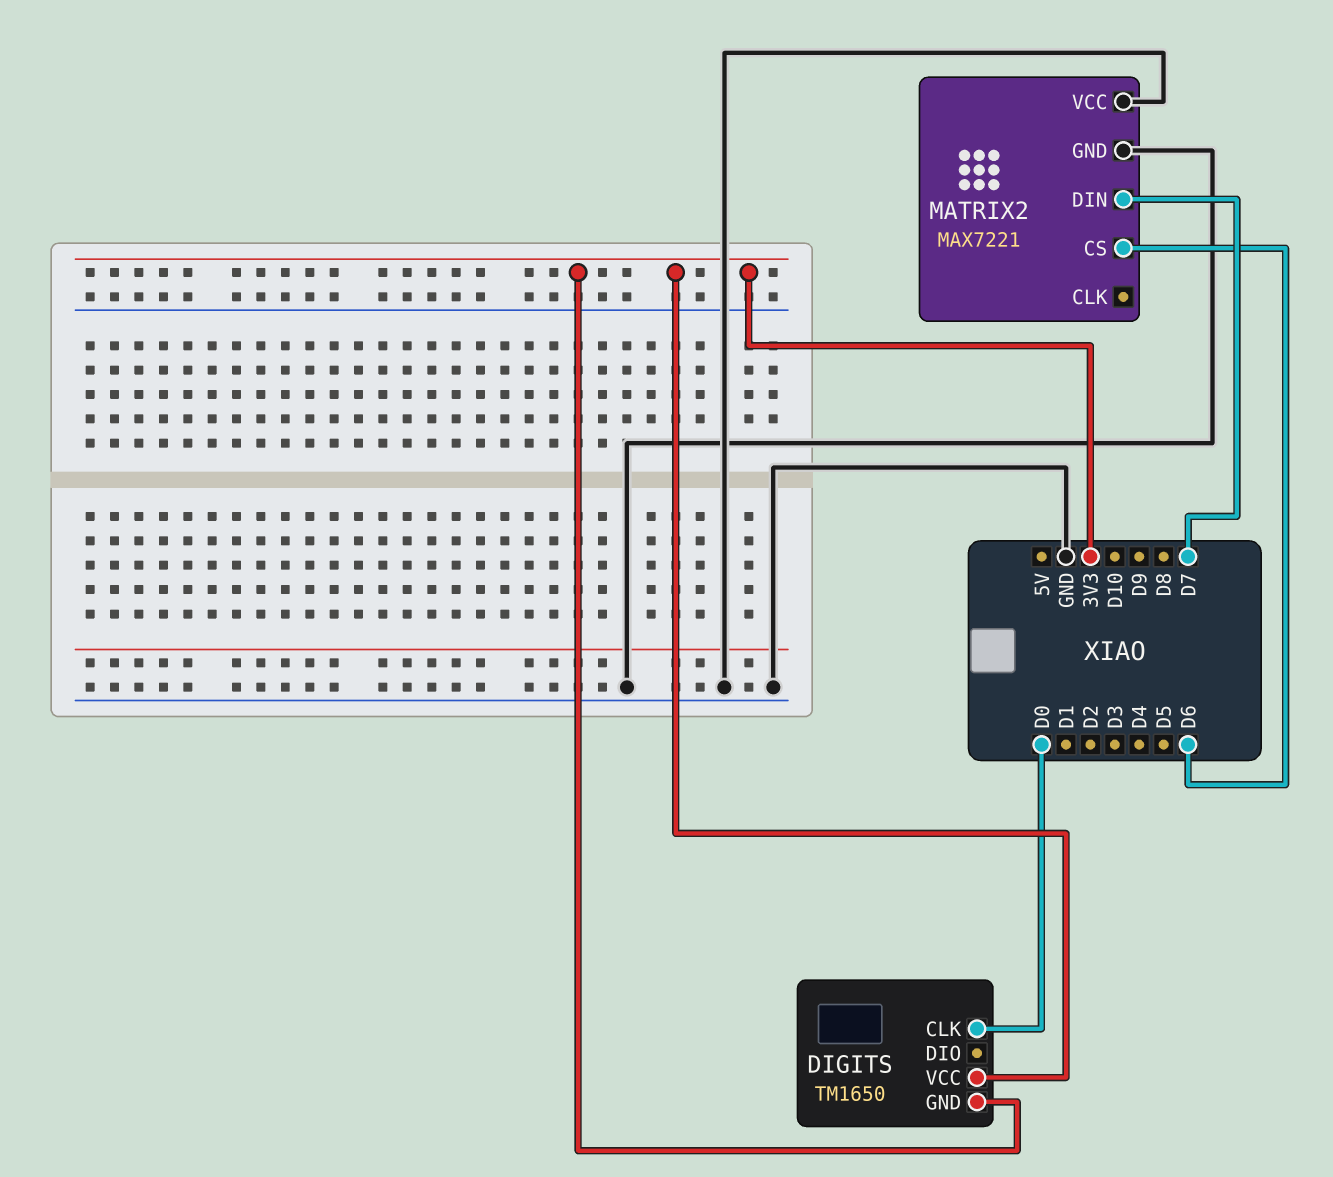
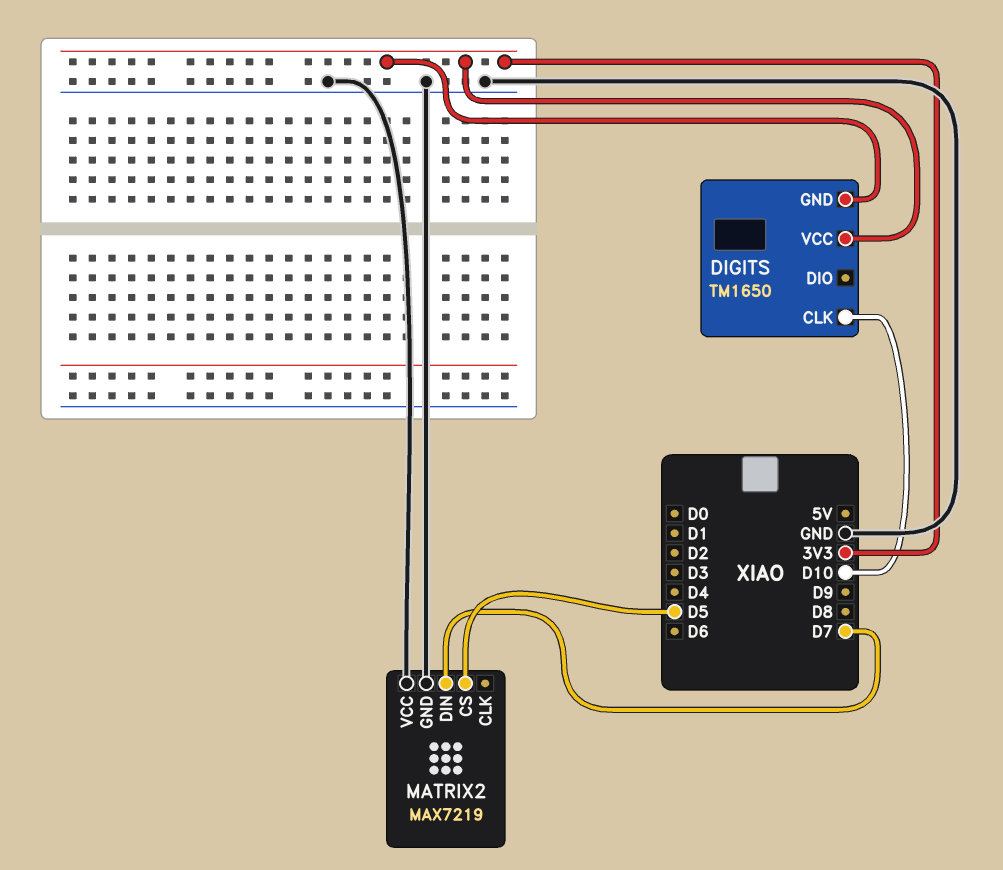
DIGITS pin CLK: D0 -> D10
MATRIX2: MAX7221 -> MAX7219
MATRIX2 pin CS: D6 -> D5

